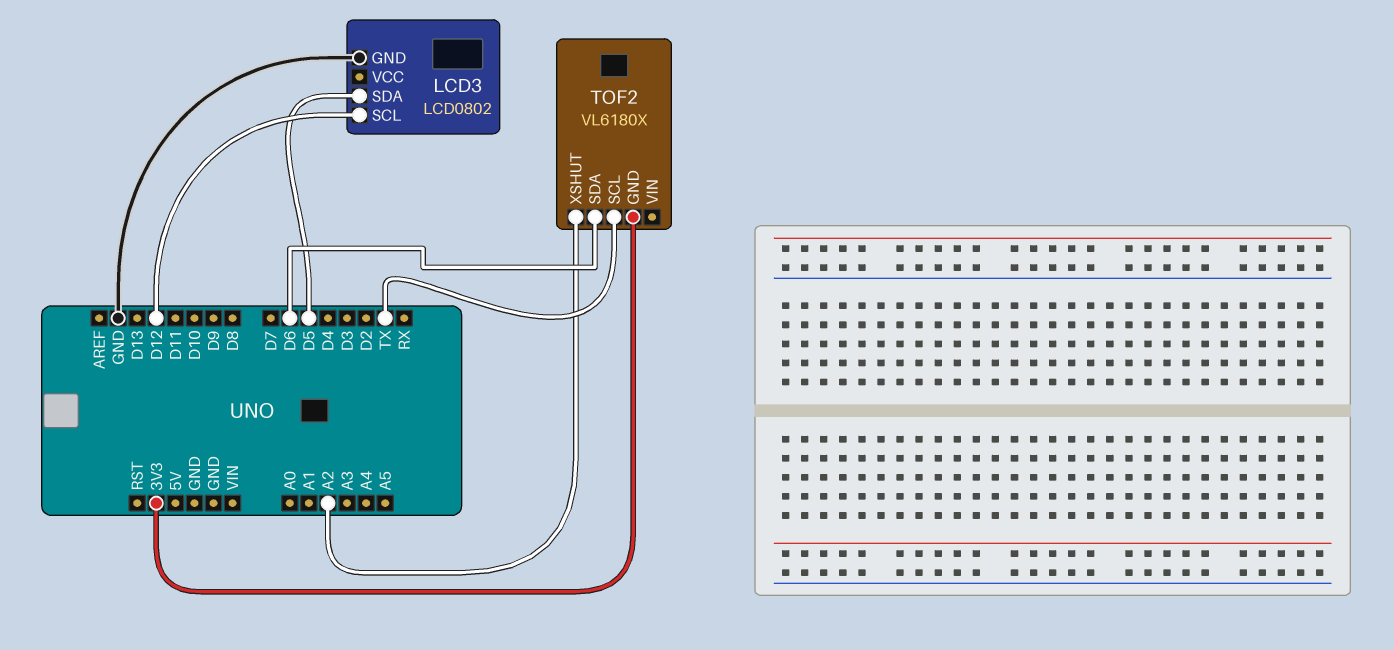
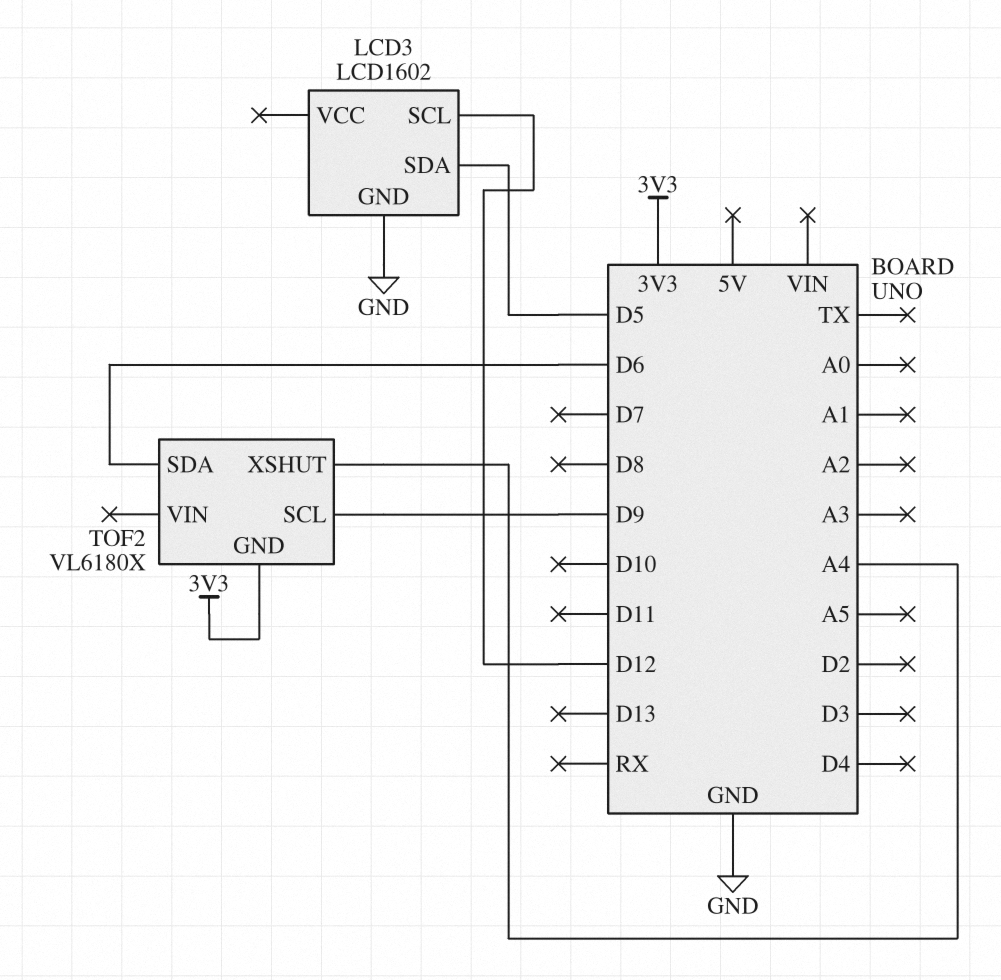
LCD3: LCD0802 -> LCD1602
TOF2 pin SCL: TX -> D9
TOF2 pin XSHUT: A2 -> A4

